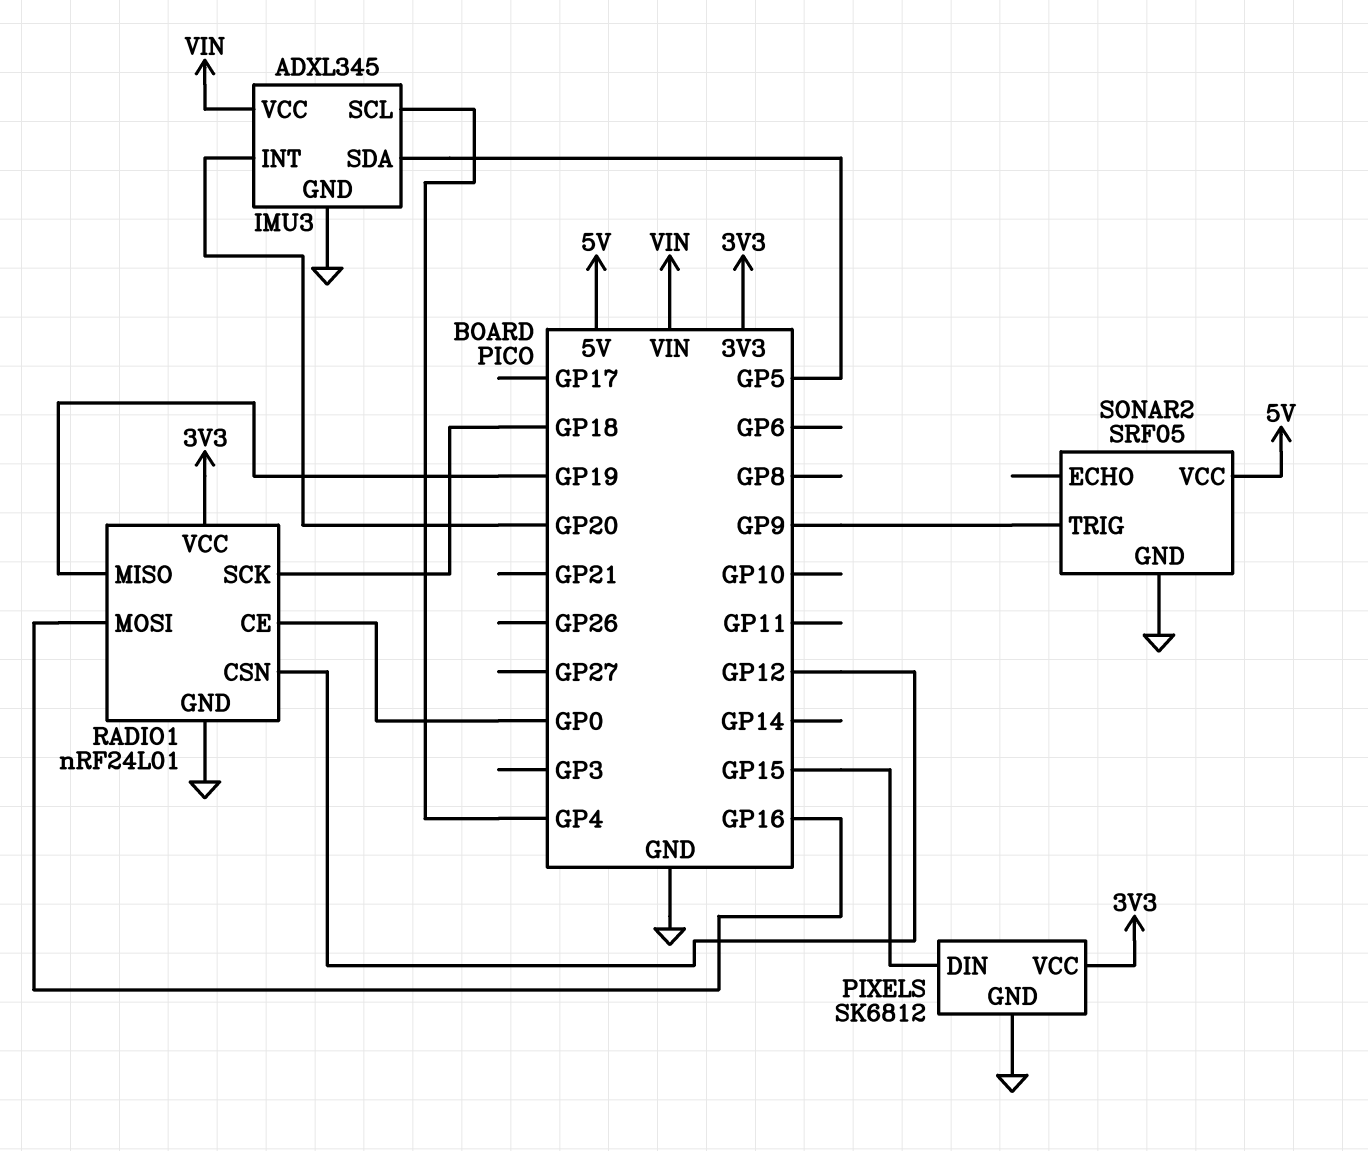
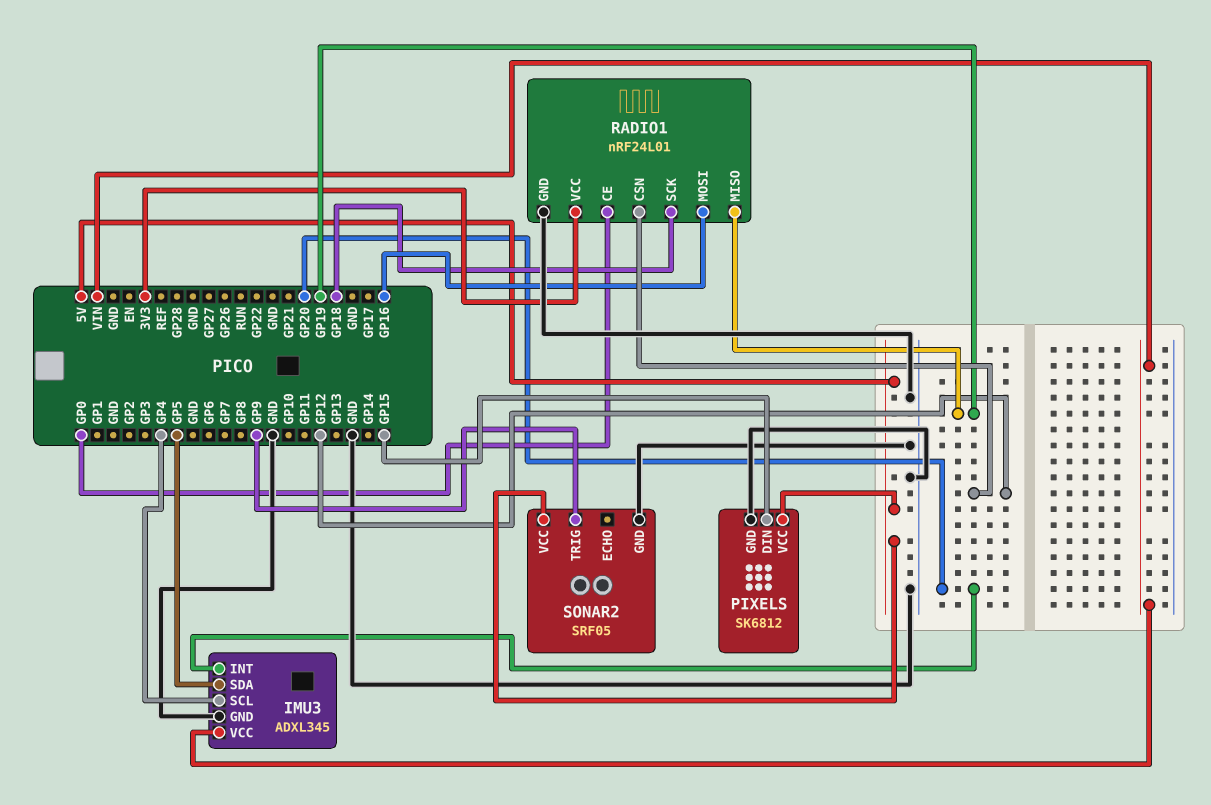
PIXELS pin VCC: 3V3 -> 5V

